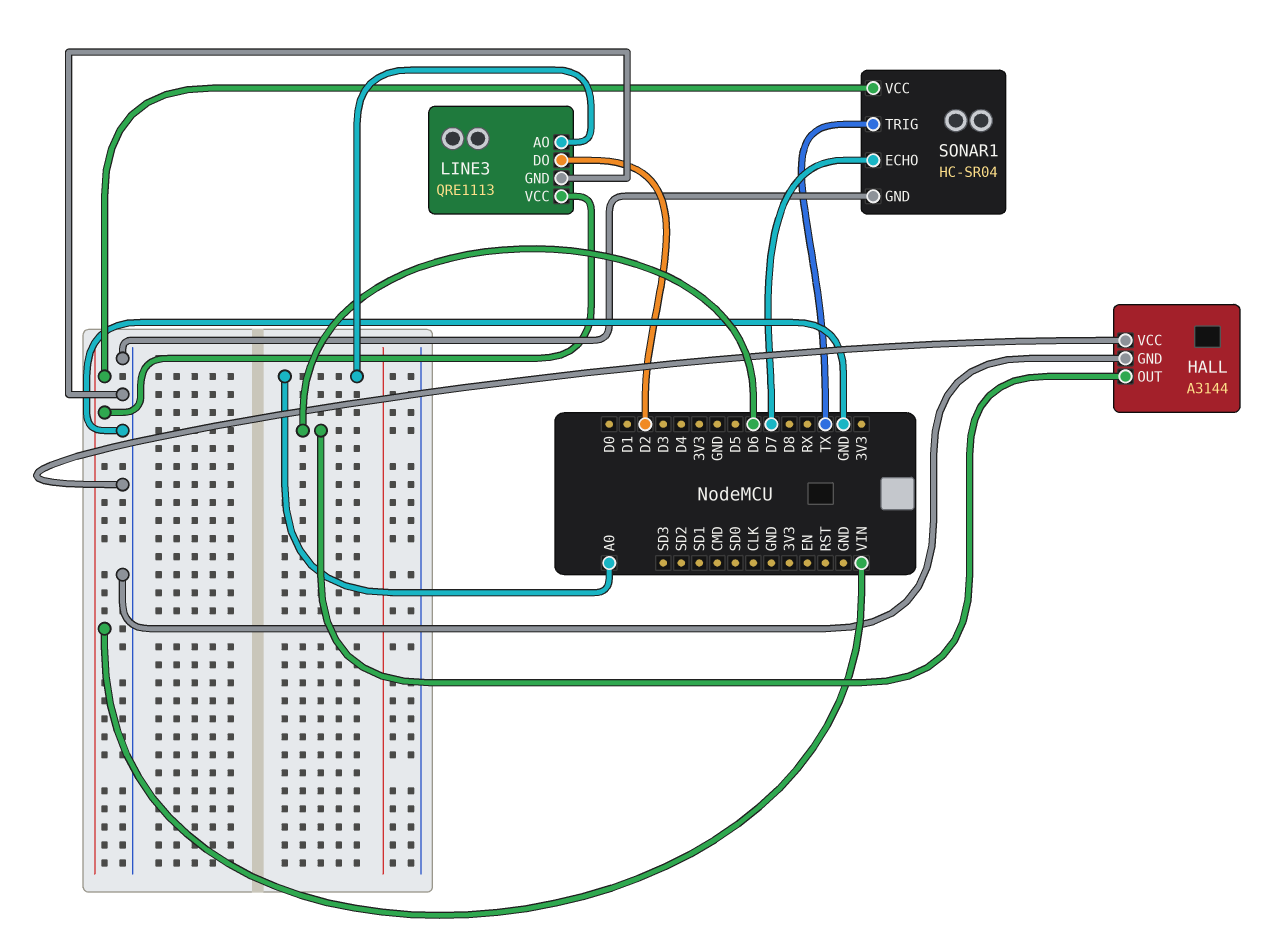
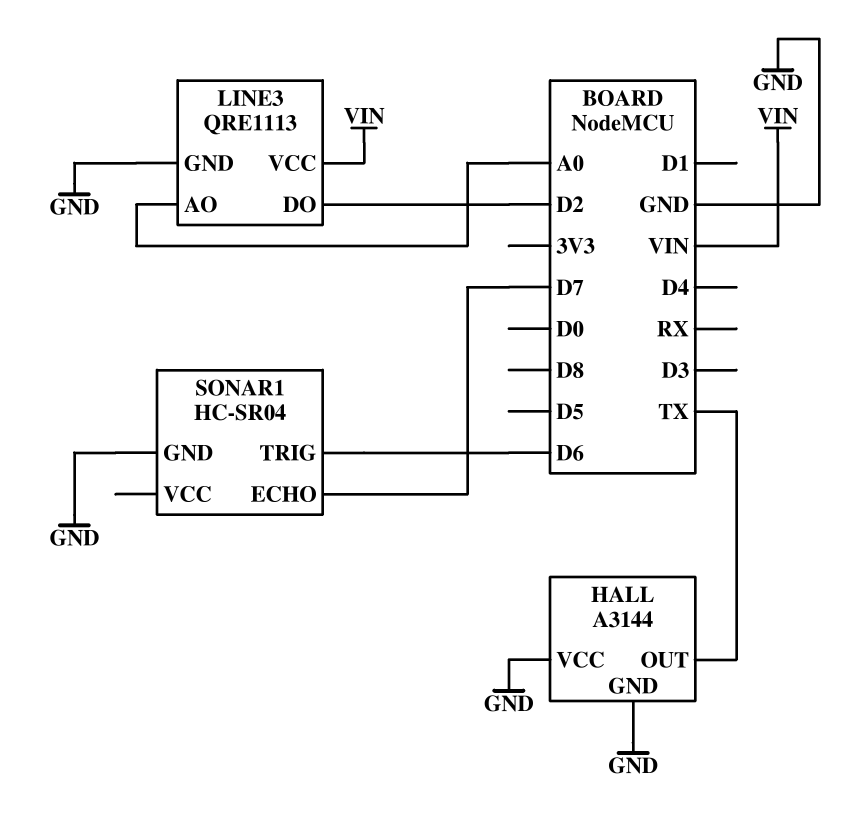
HALL pin OUT: D6 -> TX
SONAR1 pin TRIG: TX -> D6
SONAR1 pin VCC: VIN -> none

